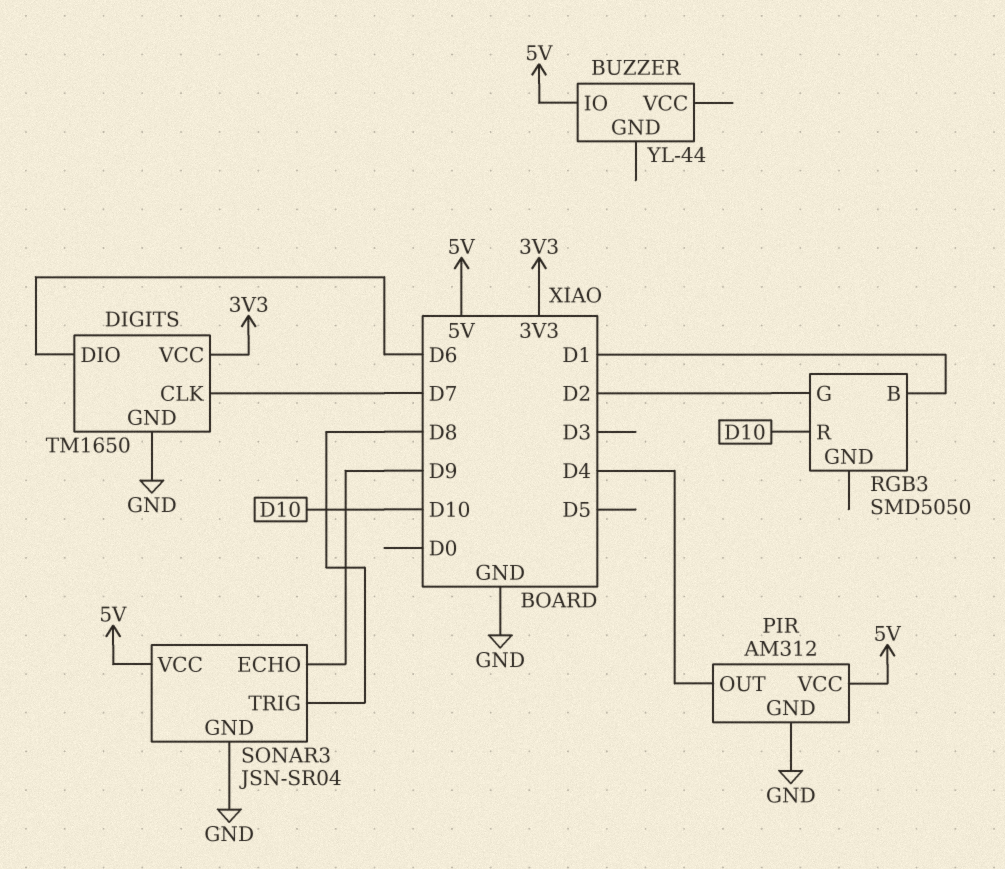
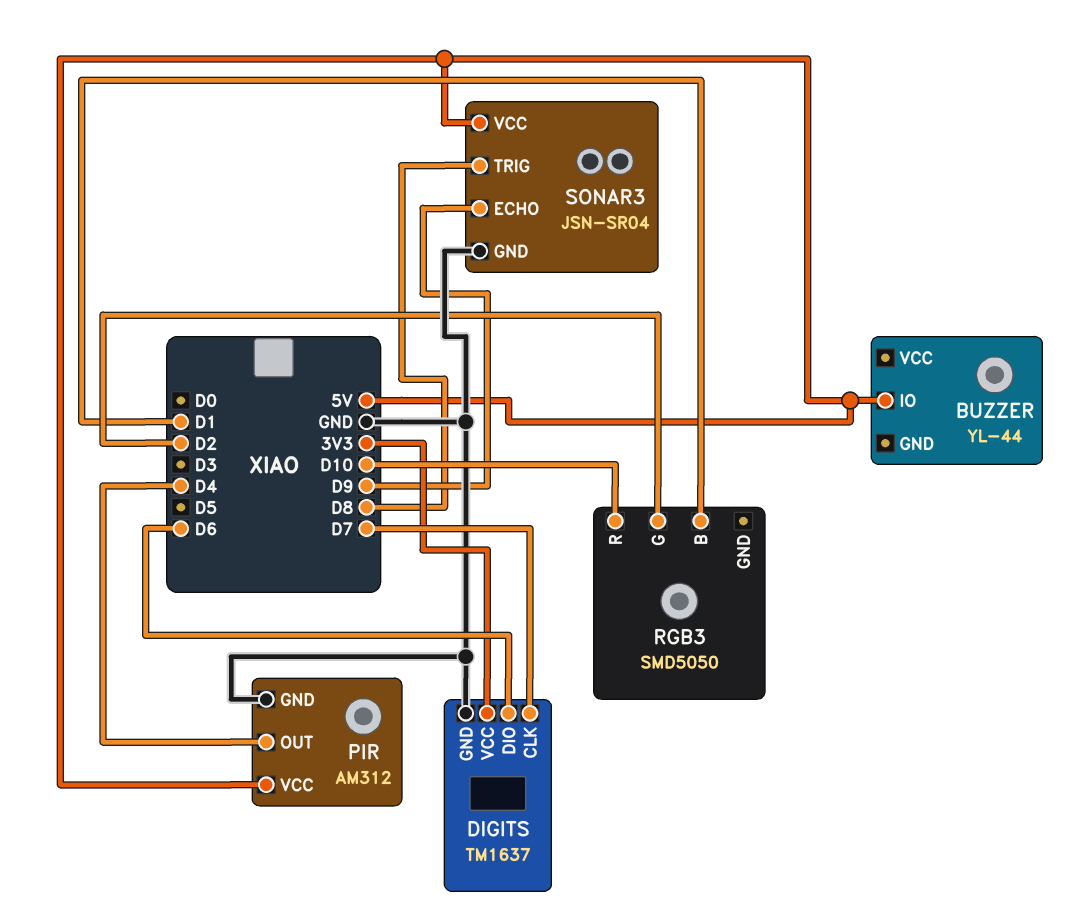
DIGITS: TM1650 -> TM1637

